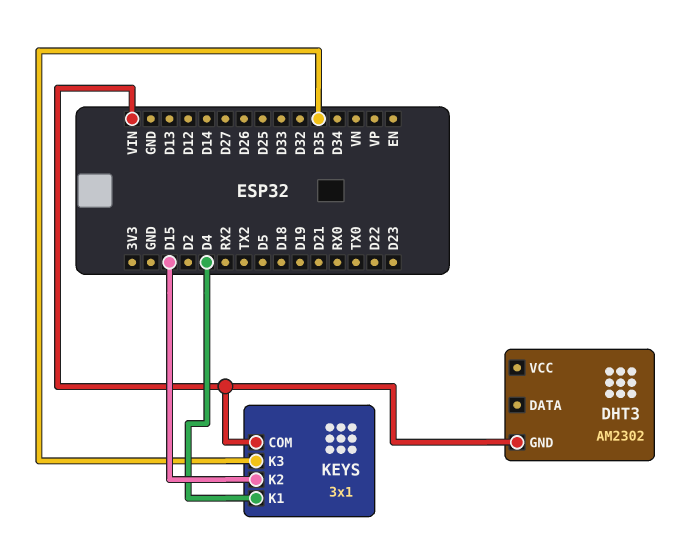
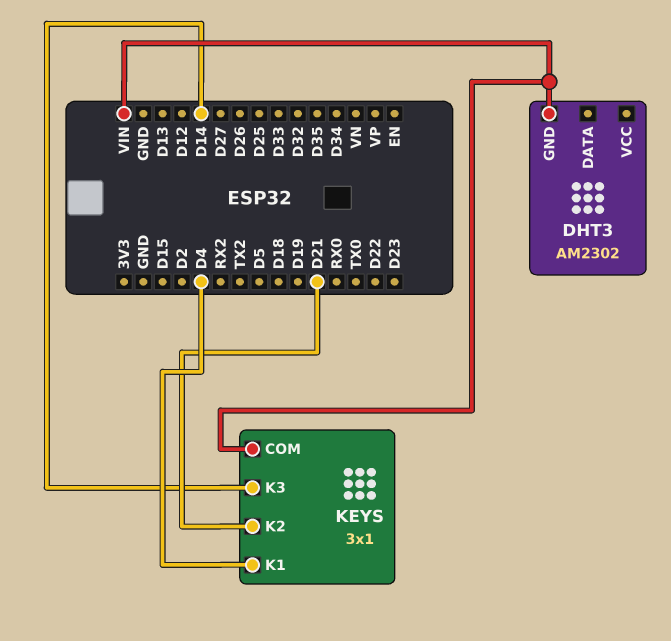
KEYS pin K2: D15 -> D21
KEYS pin K3: D35 -> D14

